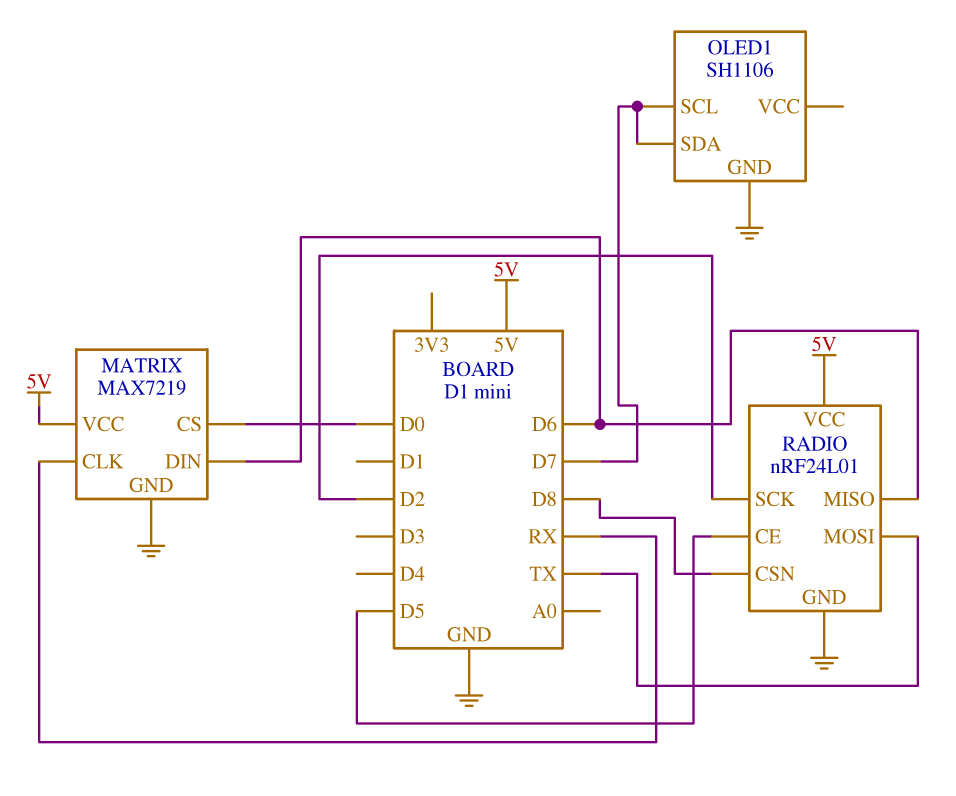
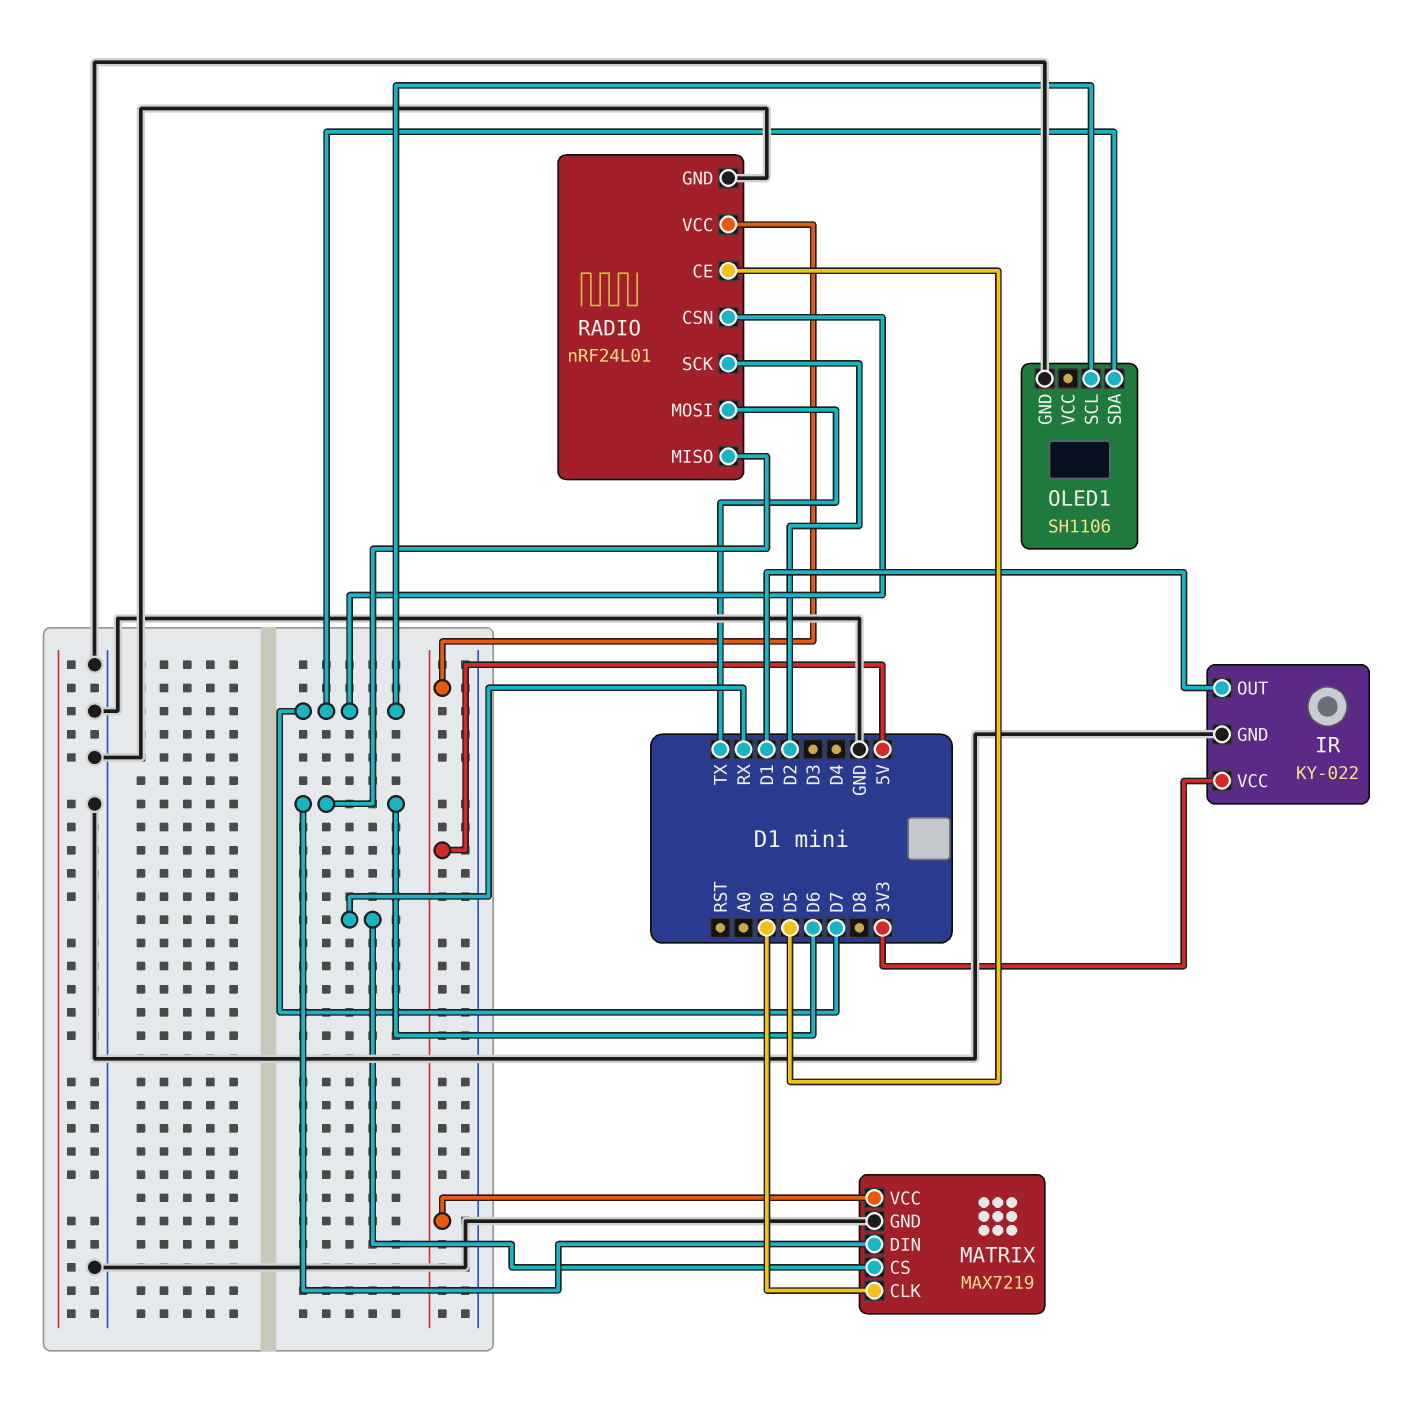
IR: none -> KY-022
IR pin GND: none -> GND
IR pin OUT: none -> D1
IR pin VCC: none -> 3V3
MATRIX pin CLK: RX -> D0
MATRIX pin CS: D0 -> RX
RADIO pin CSN: D8 -> D7

